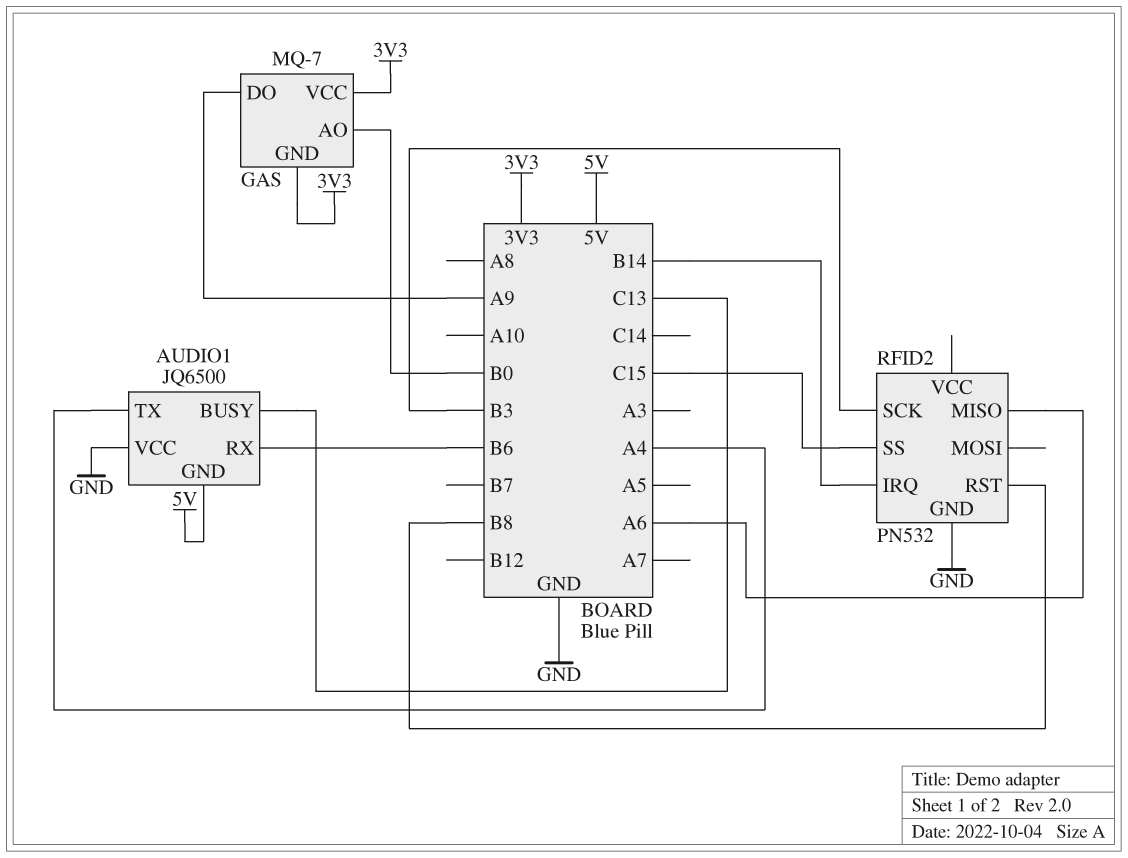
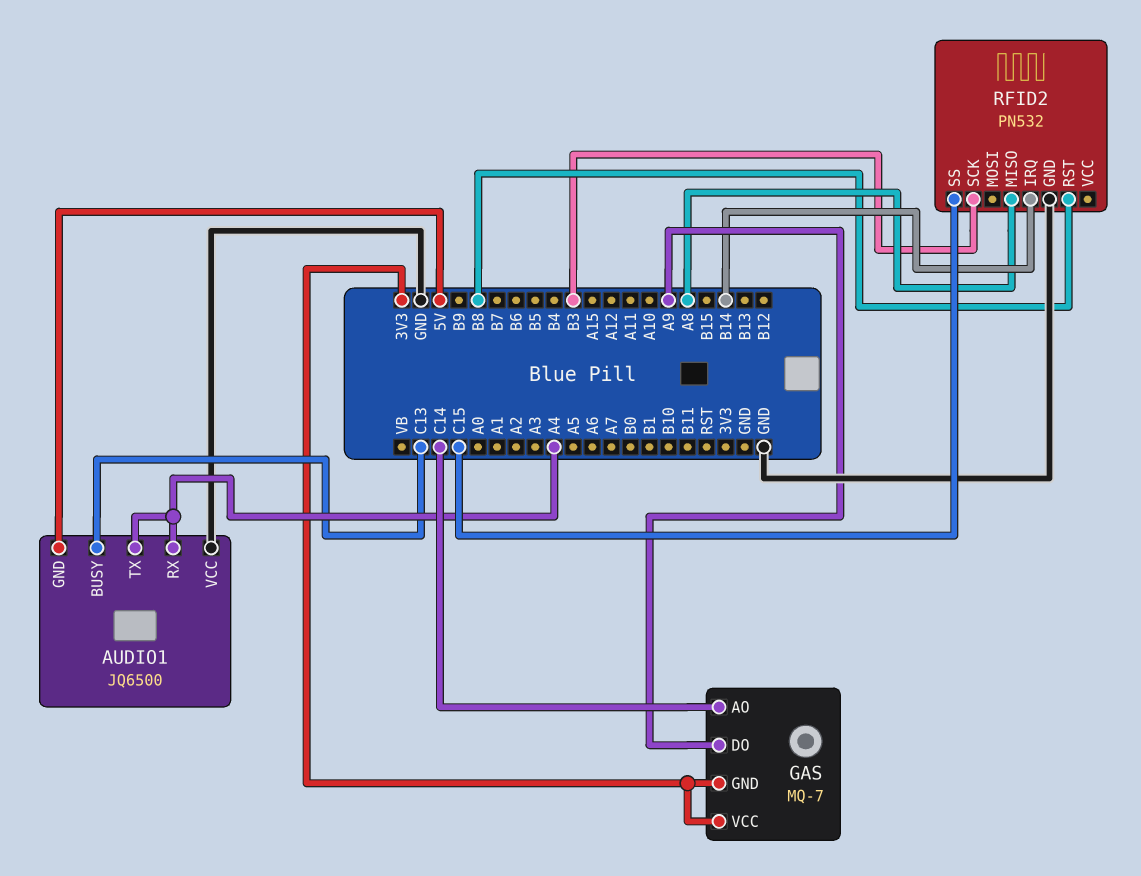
AUDIO1 pin RX: B6 -> A4
GAS pin AO: B0 -> C14
RFID2 pin MISO: A6 -> A8

